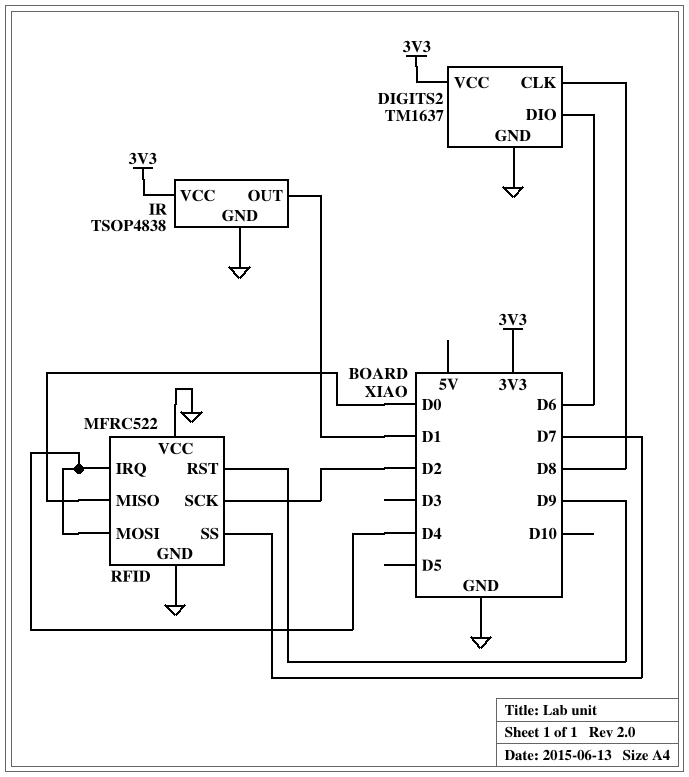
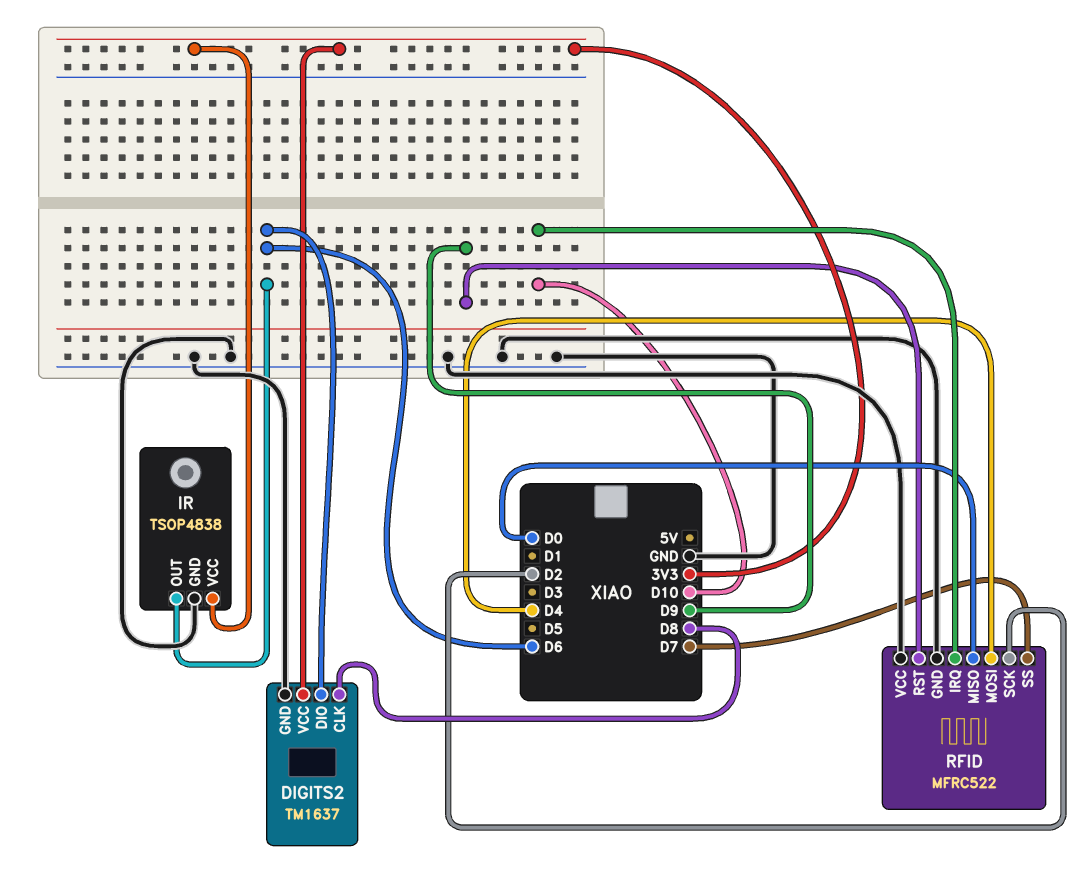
IR pin OUT: D1 -> D6
RFID pin IRQ: D4 -> D10

